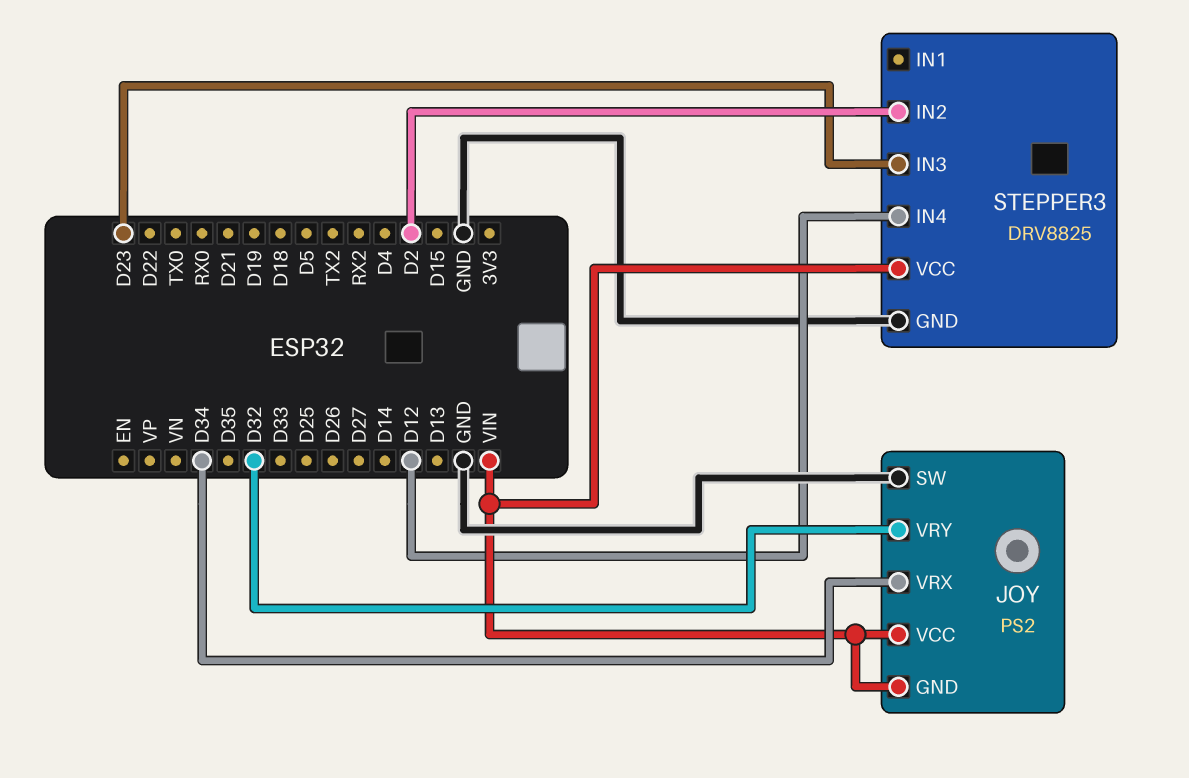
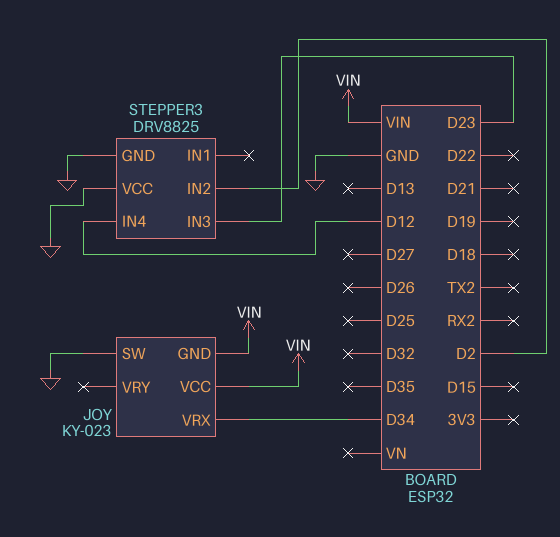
JOY: PS2 -> KY-023
JOY pin VRY: D32 -> none
STEPPER3 pin VCC: VIN -> GND

